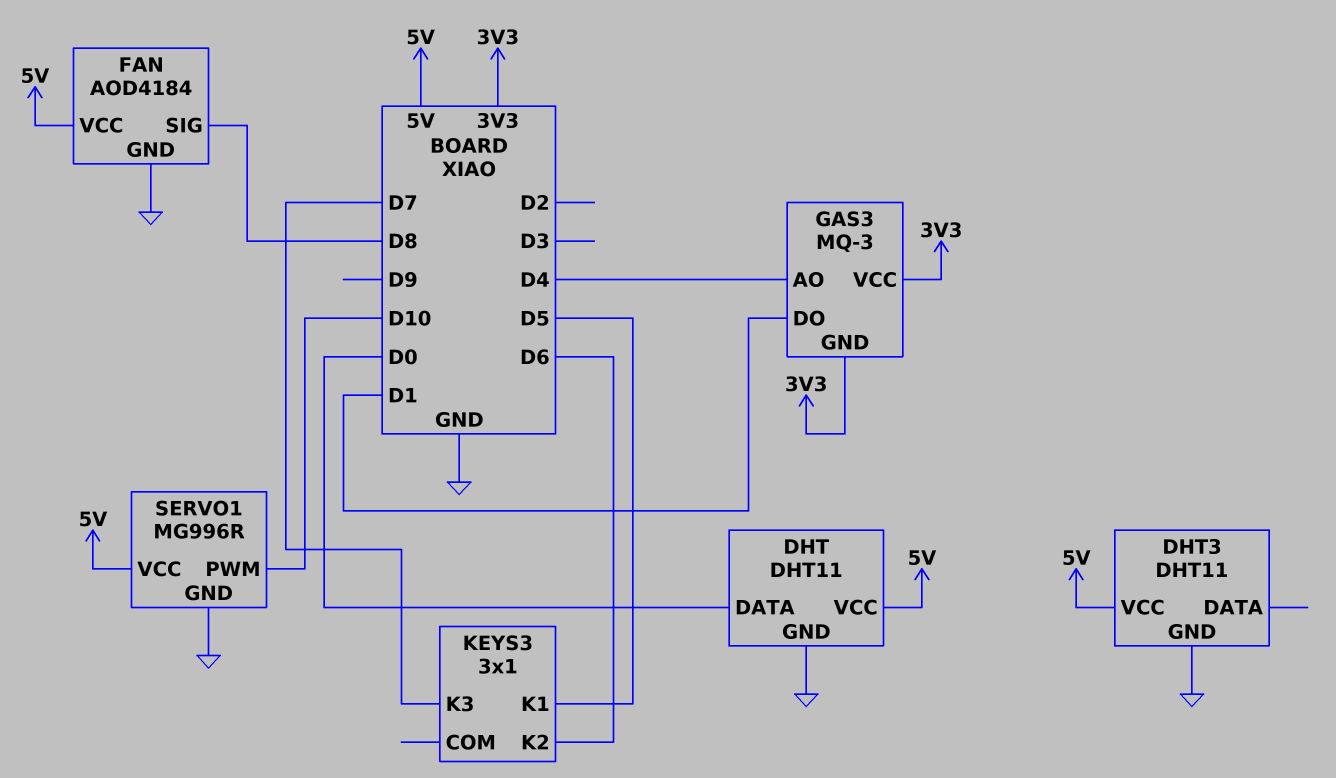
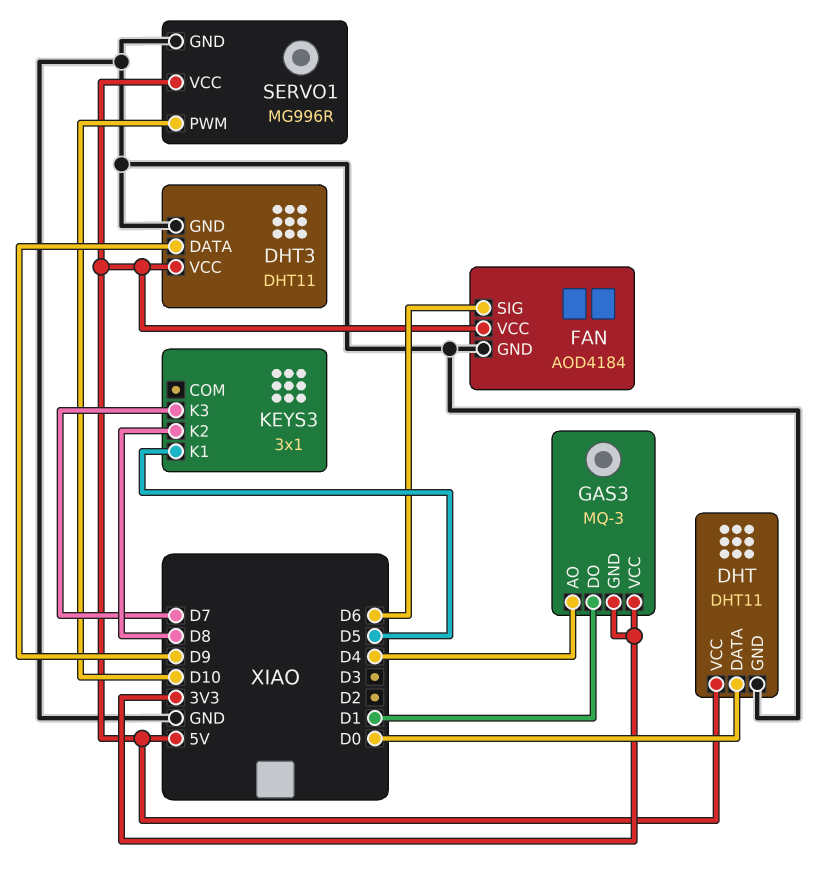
DHT3 pin DATA: none -> D9
FAN pin SIG: D8 -> D6
KEYS3 pin K2: D6 -> D8

